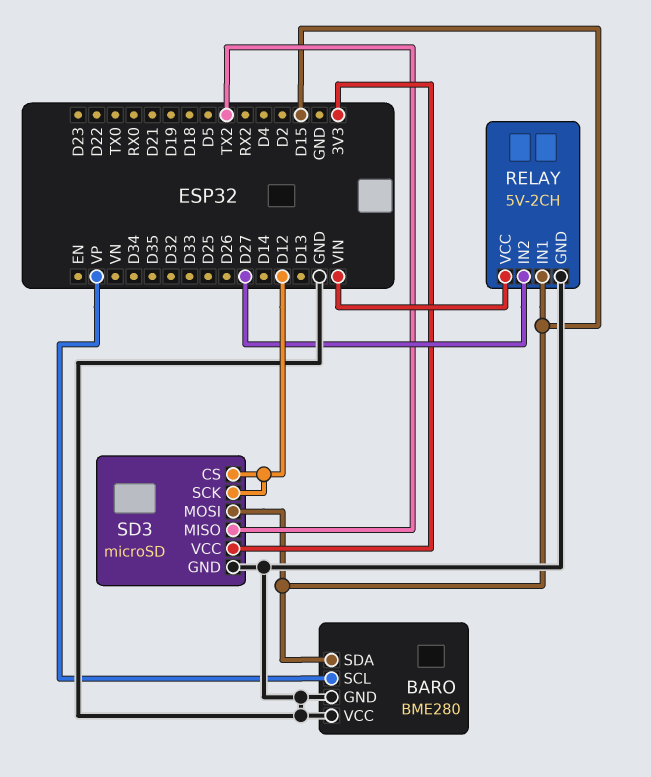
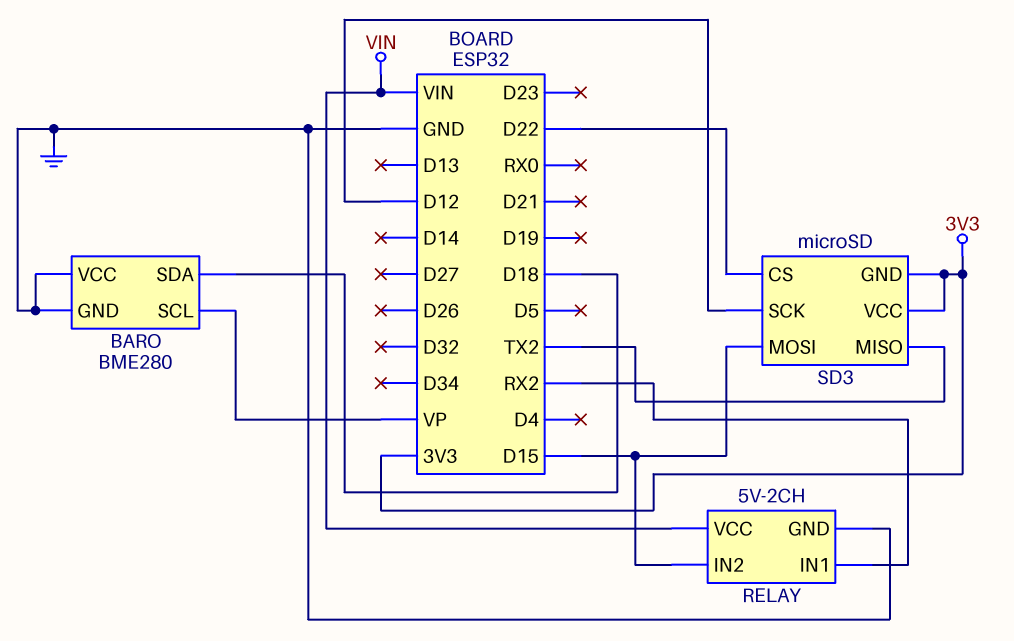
BARO pin SDA: D15 -> D18
RELAY pin IN1: D15 -> RX2
RELAY pin IN2: D27 -> D15
SD3 pin CS: D12 -> D22
SD3 pin GND: GND -> 3V3

